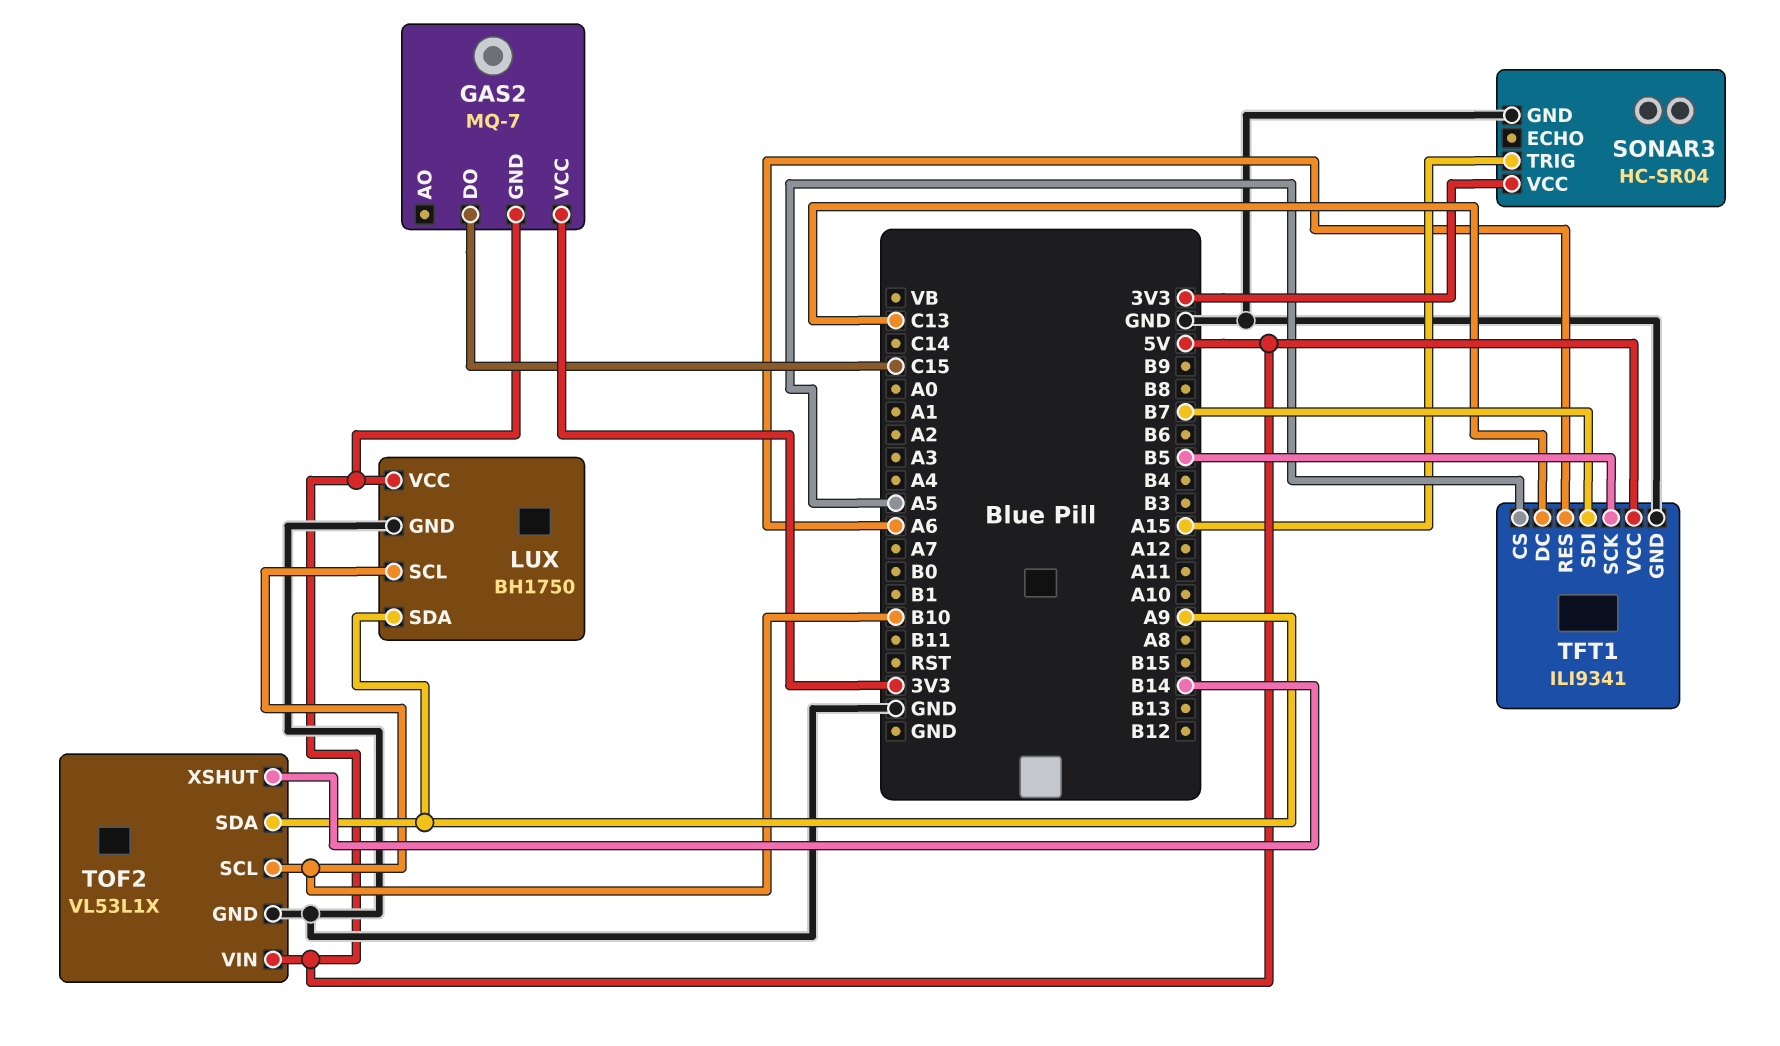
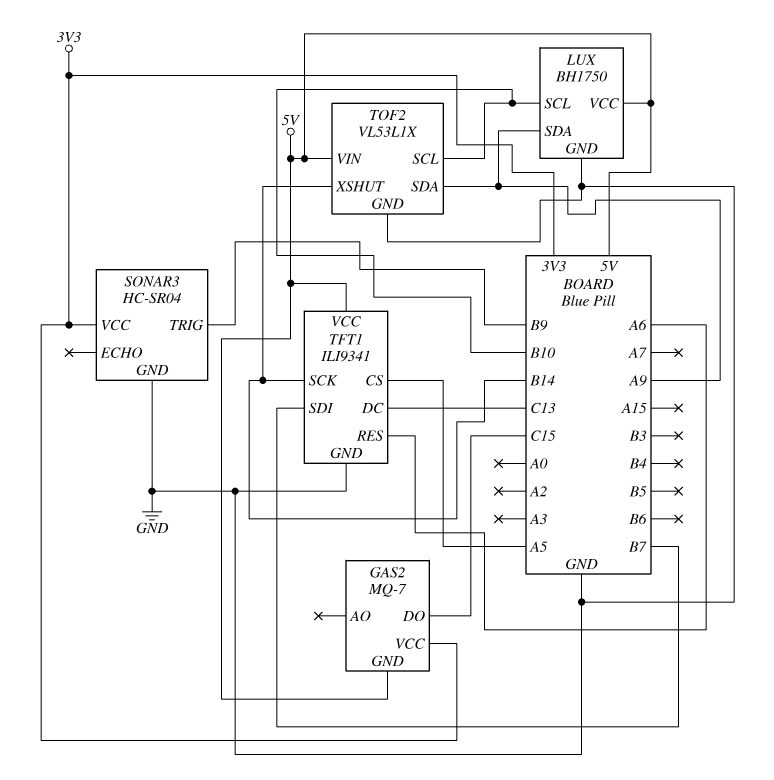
SONAR3 pin TRIG: A15 -> B9
TFT1 pin SCK: B5 -> B14

